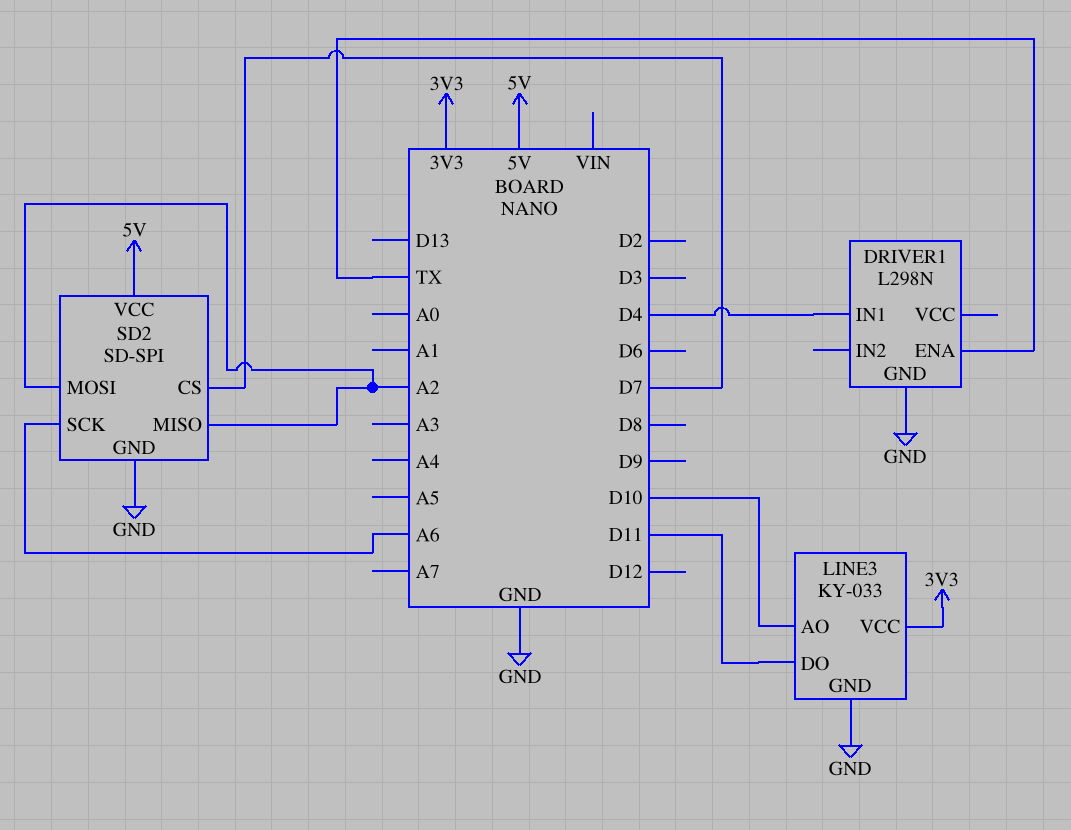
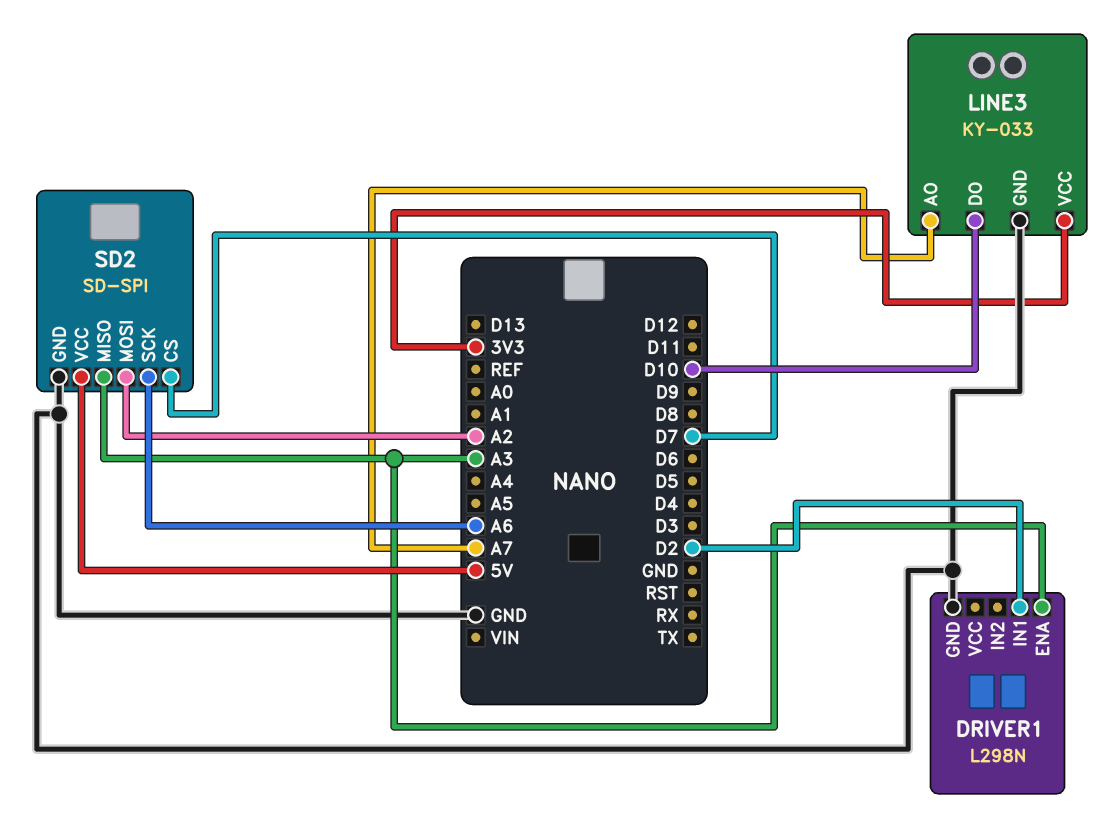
DRIVER1 pin ENA: TX -> A3
DRIVER1 pin IN1: D4 -> D2
LINE3 pin AO: D10 -> A7
LINE3 pin DO: D11 -> D10
SD2 pin MISO: A2 -> A3

